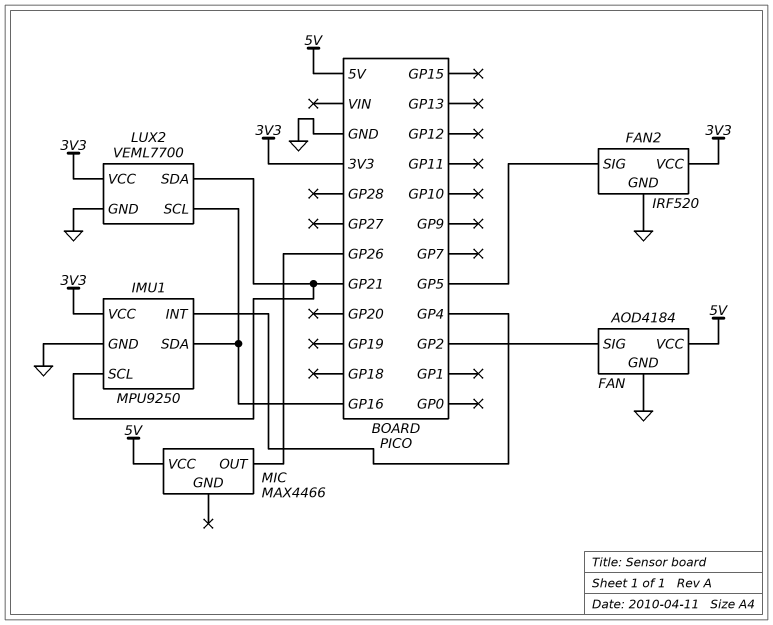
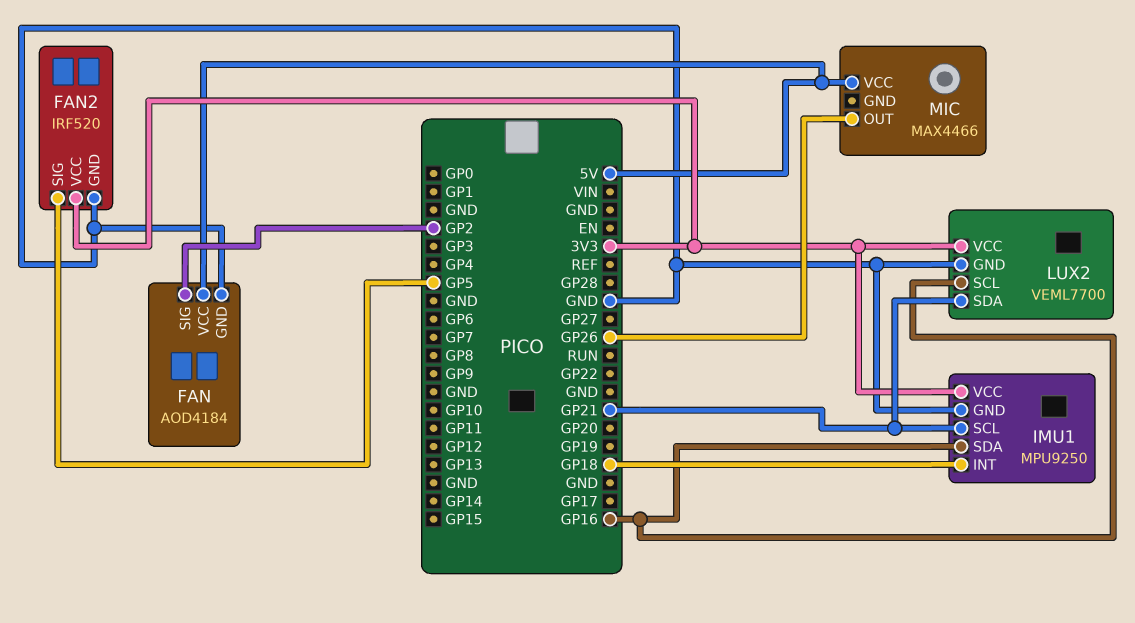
IMU1 pin INT: GP4 -> GP18

